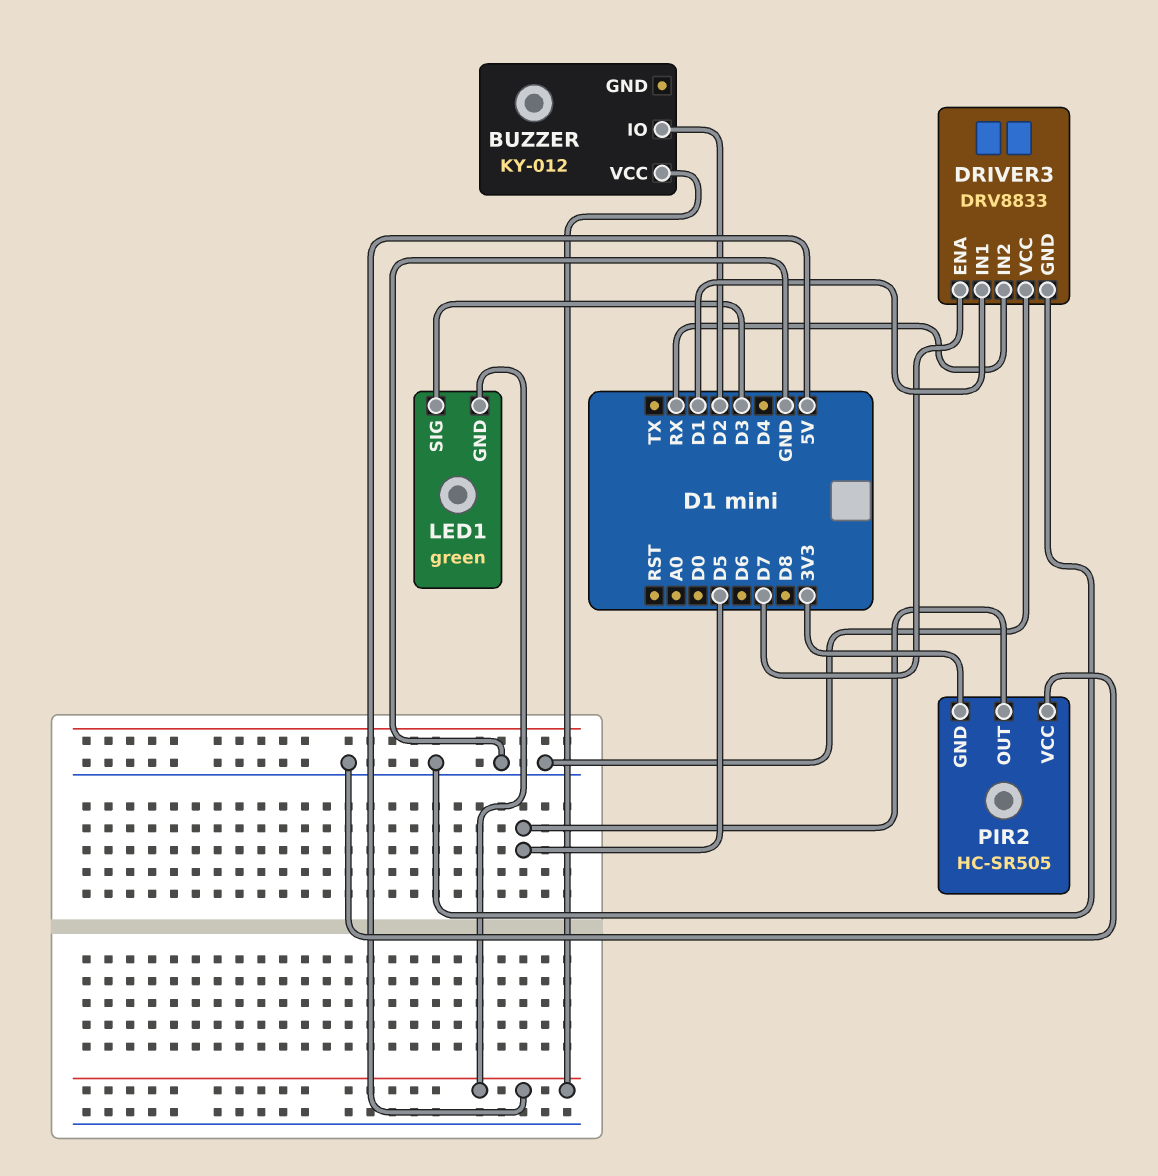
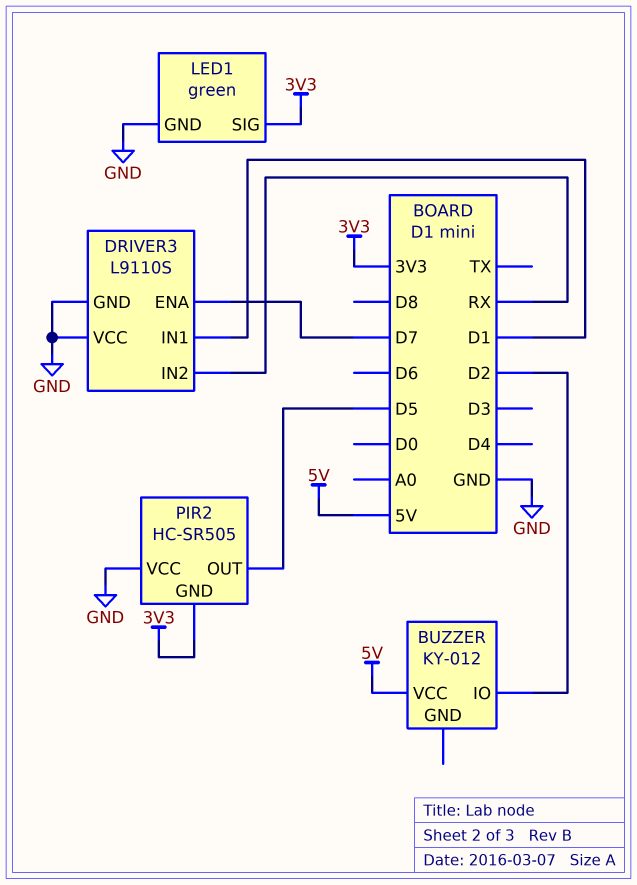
DRIVER3: DRV8833 -> L9110S
LED1 pin GND: 5V -> GND
LED1 pin SIG: D3 -> 3V3

